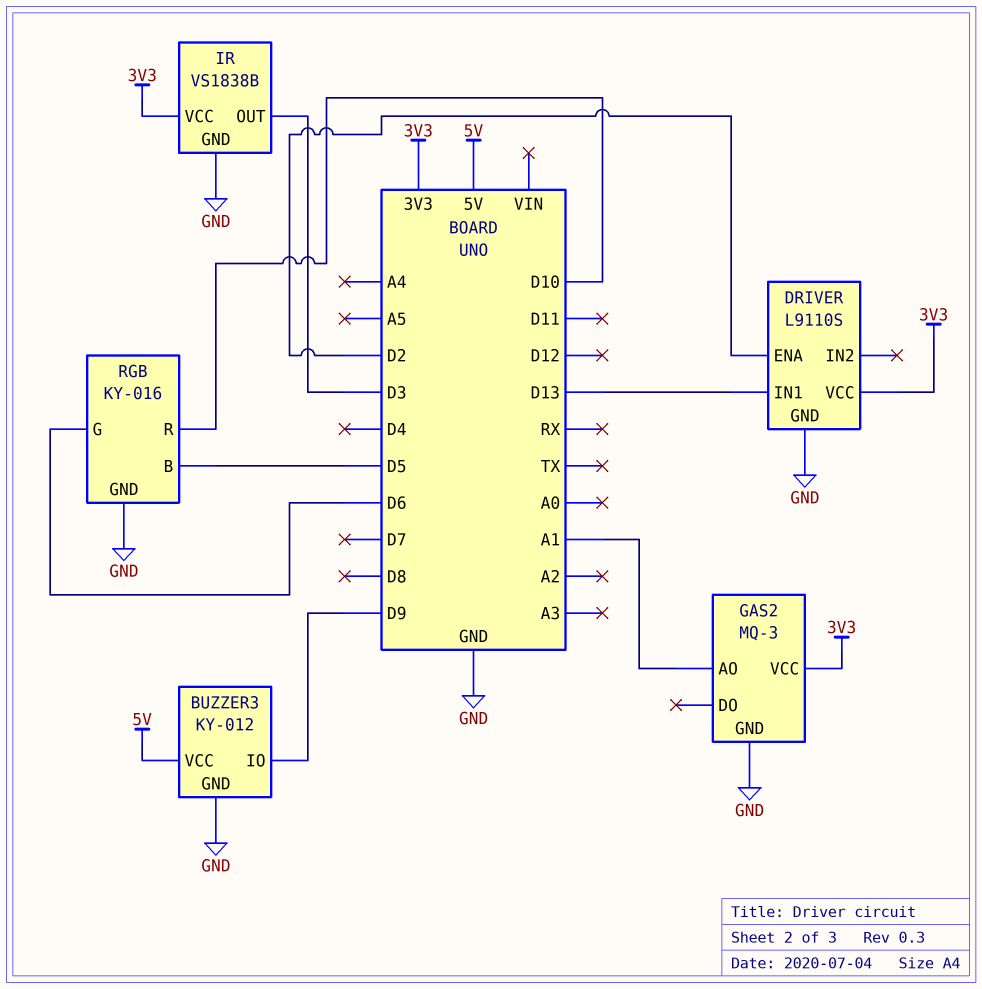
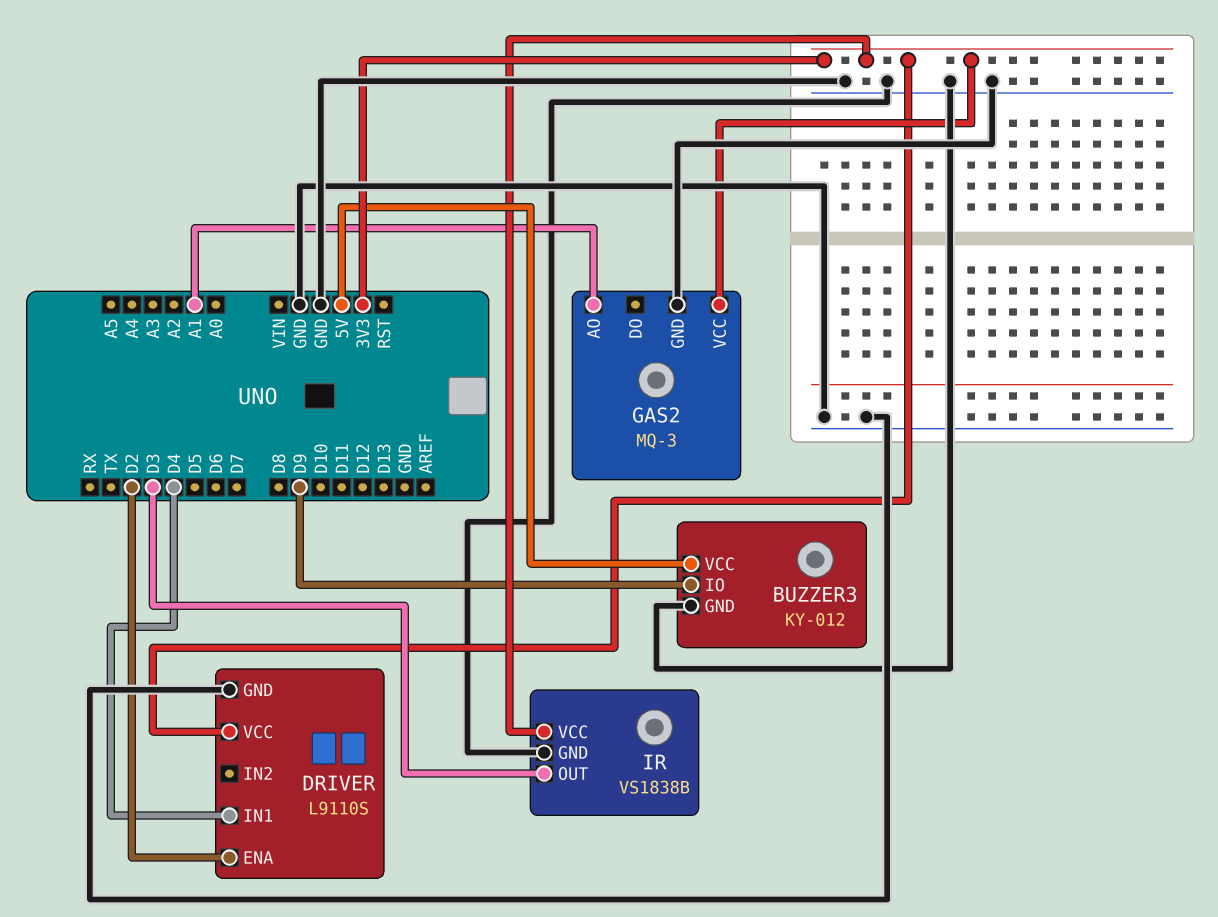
DRIVER pin IN1: D13 -> D4
RGB: KY-016 -> none
RGB pin B: D5 -> none
RGB pin G: D6 -> none
RGB pin GND: GND -> none
RGB pin R: D10 -> none

